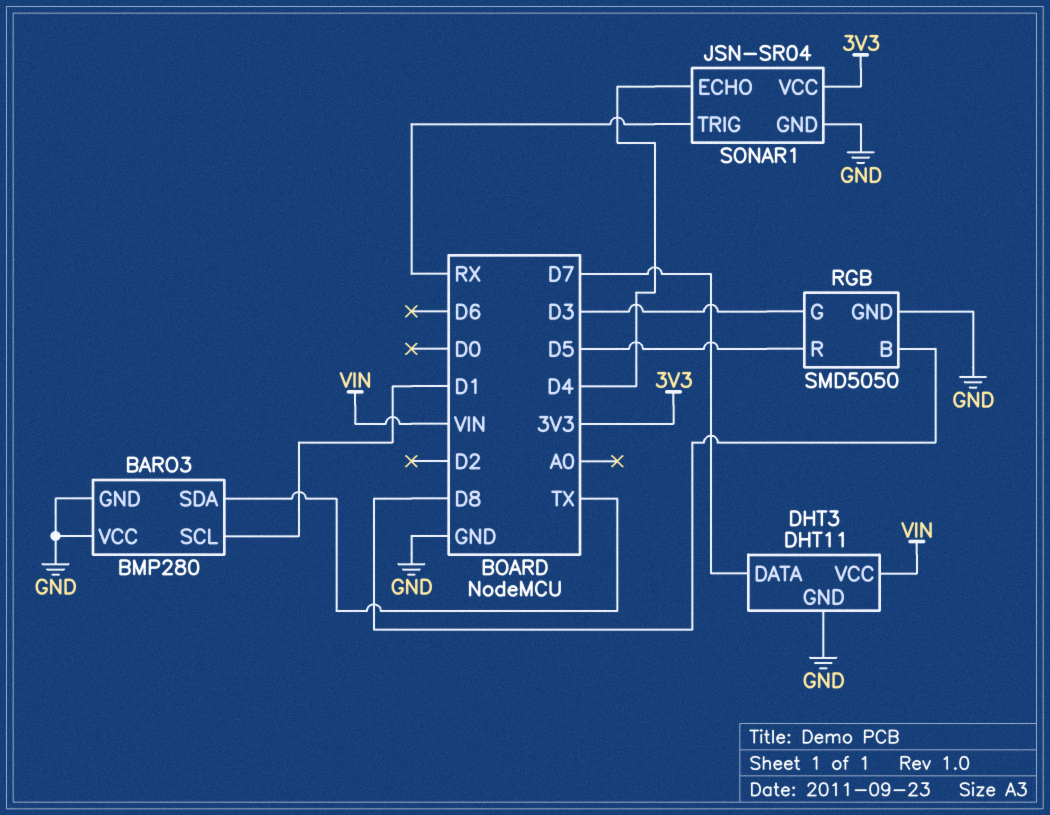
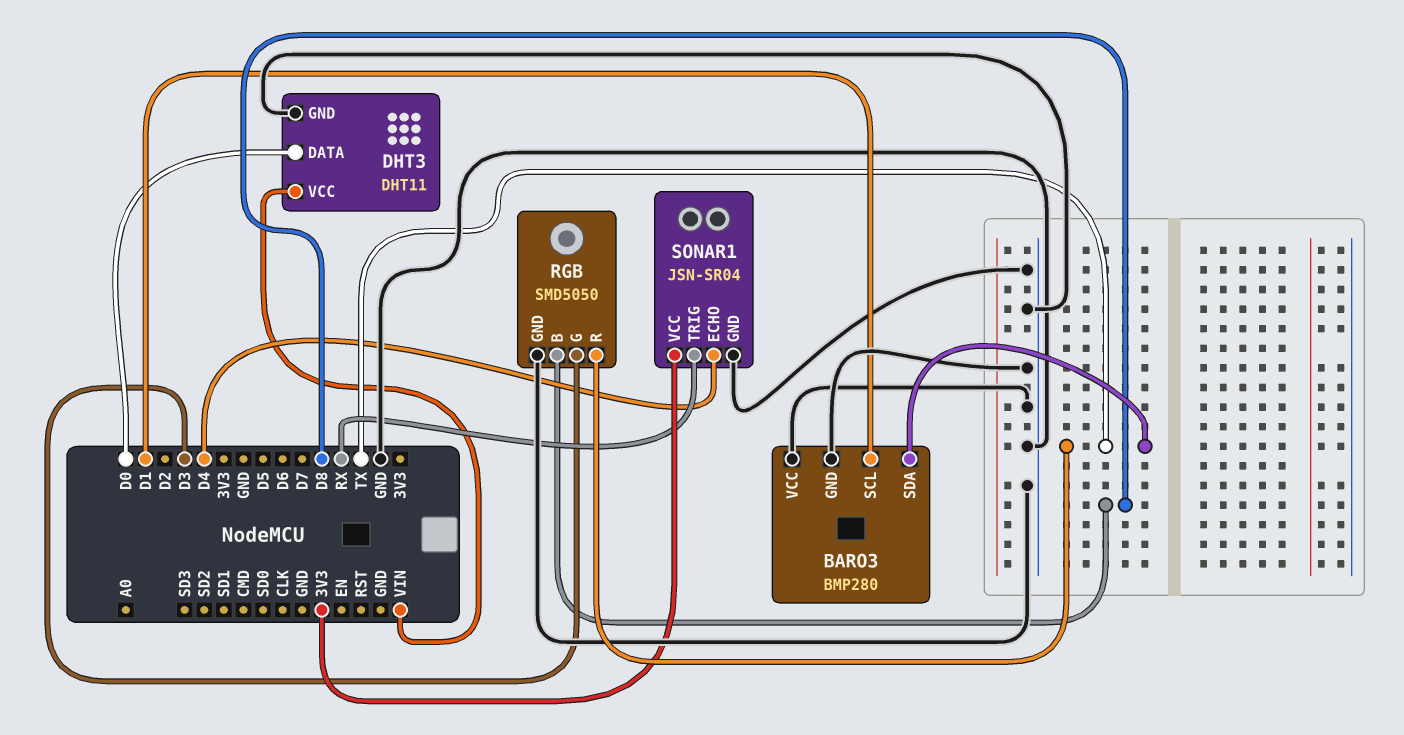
DHT3 pin DATA: D7 -> D0
RGB pin R: D5 -> TX

